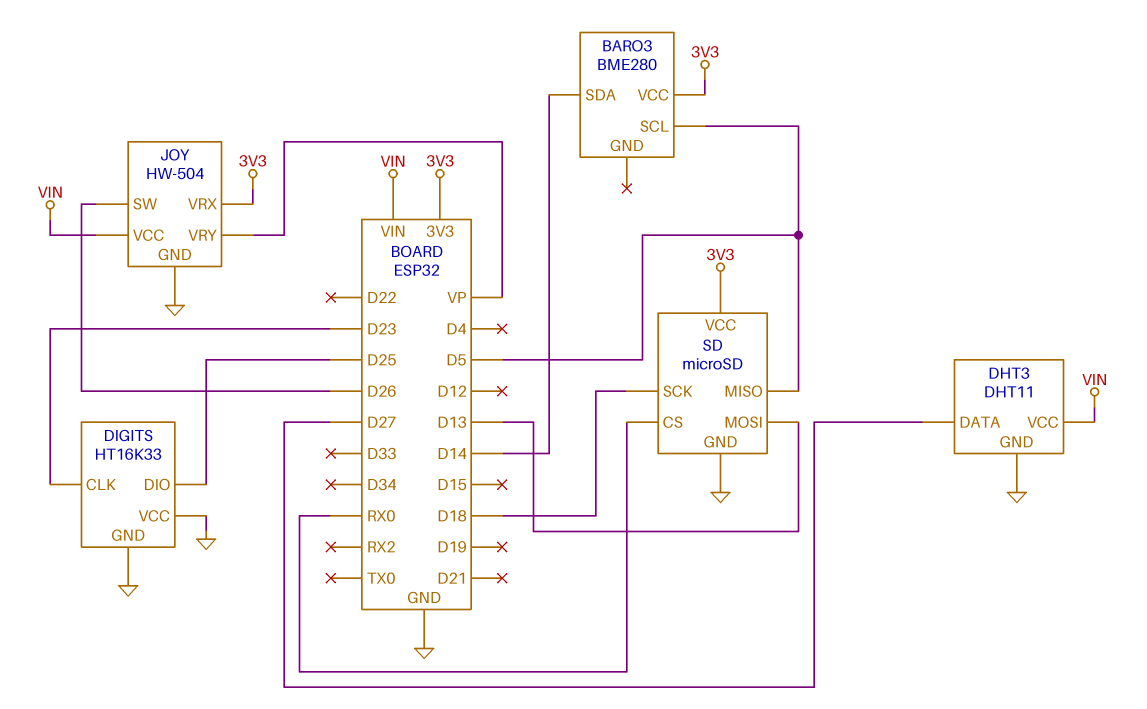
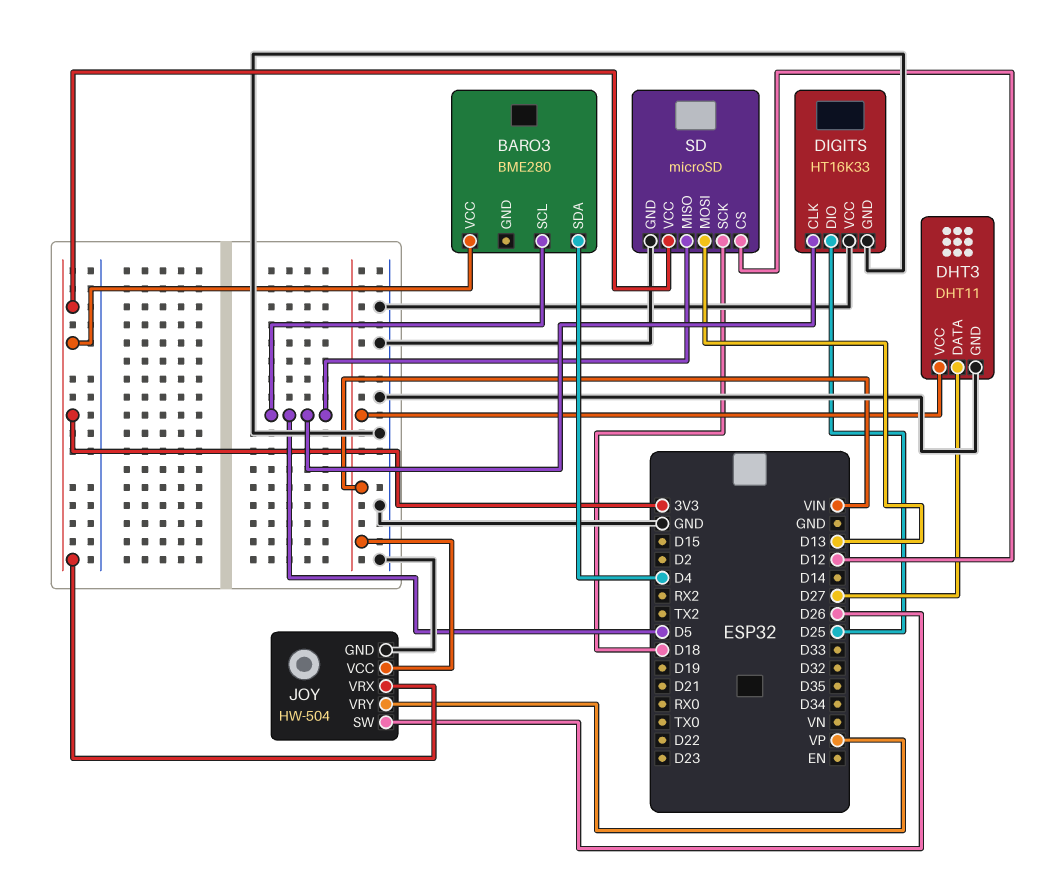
BARO3 pin SDA: D14 -> D4
DIGITS pin CLK: D23 -> D5
SD pin CS: RX0 -> D12

